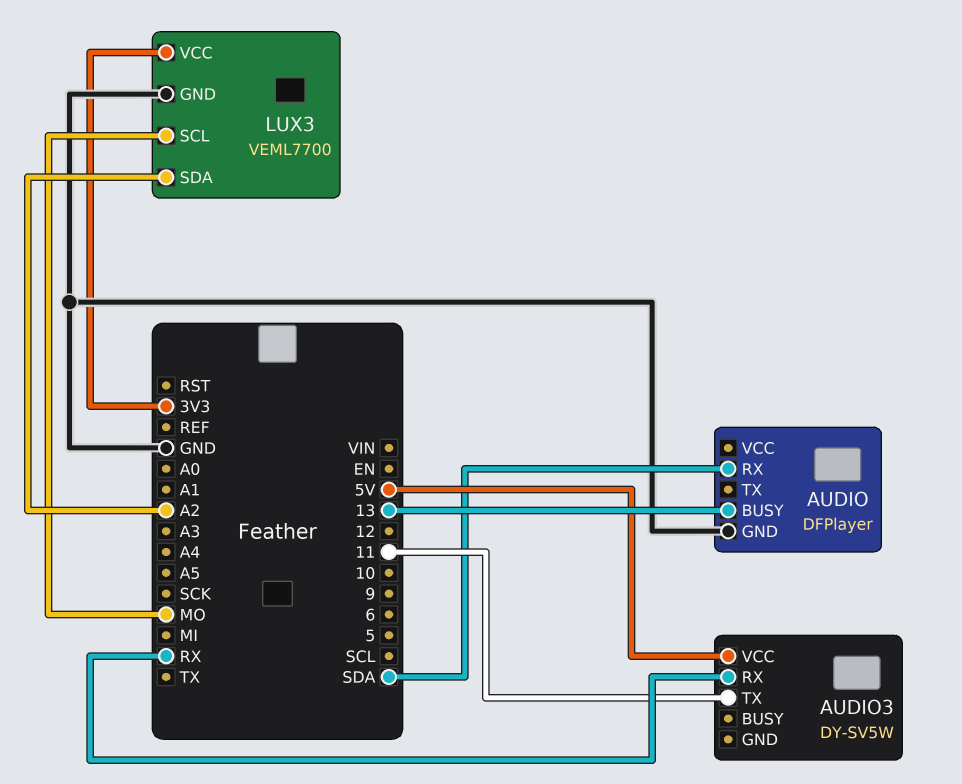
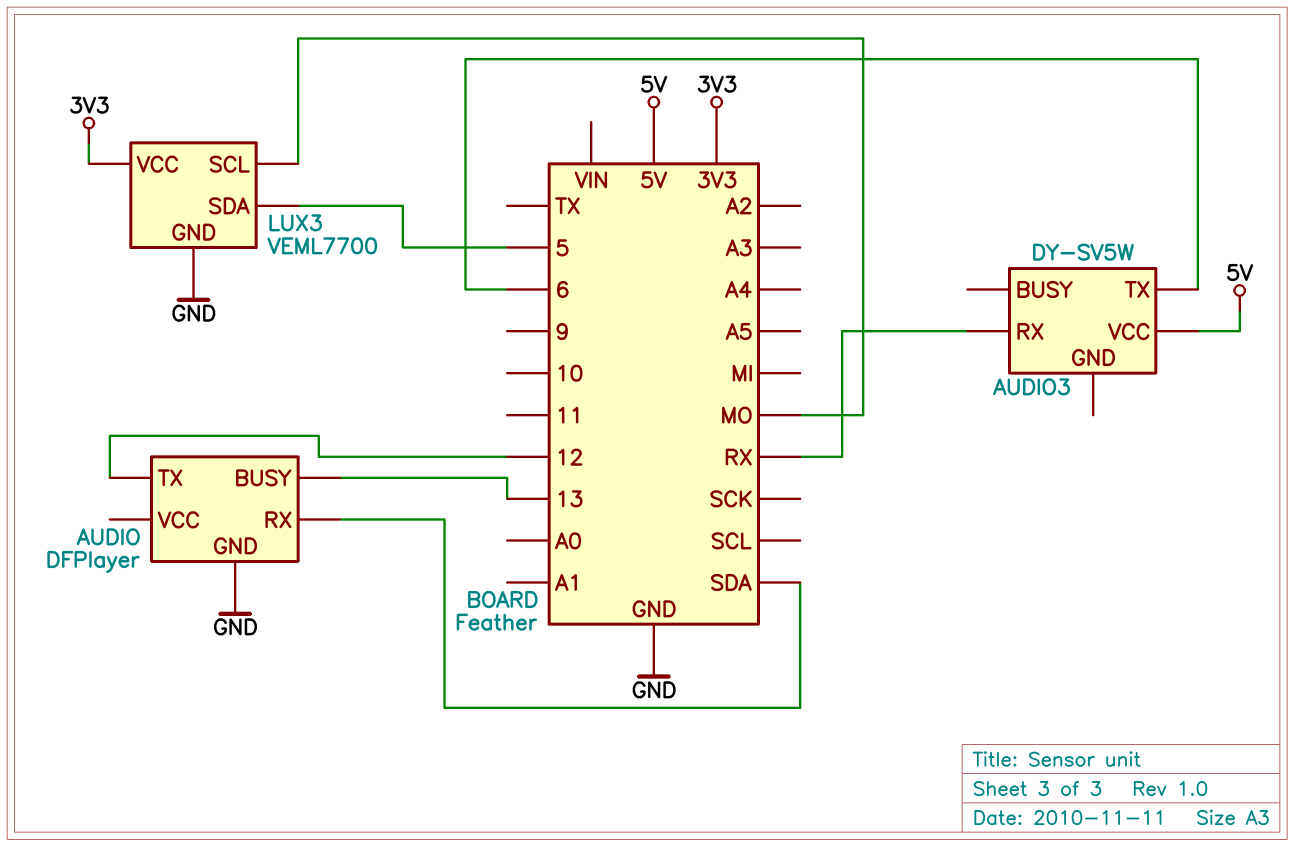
AUDIO pin TX: none -> 12
AUDIO3 pin TX: 11 -> 6
LUX3 pin SDA: A2 -> 5

